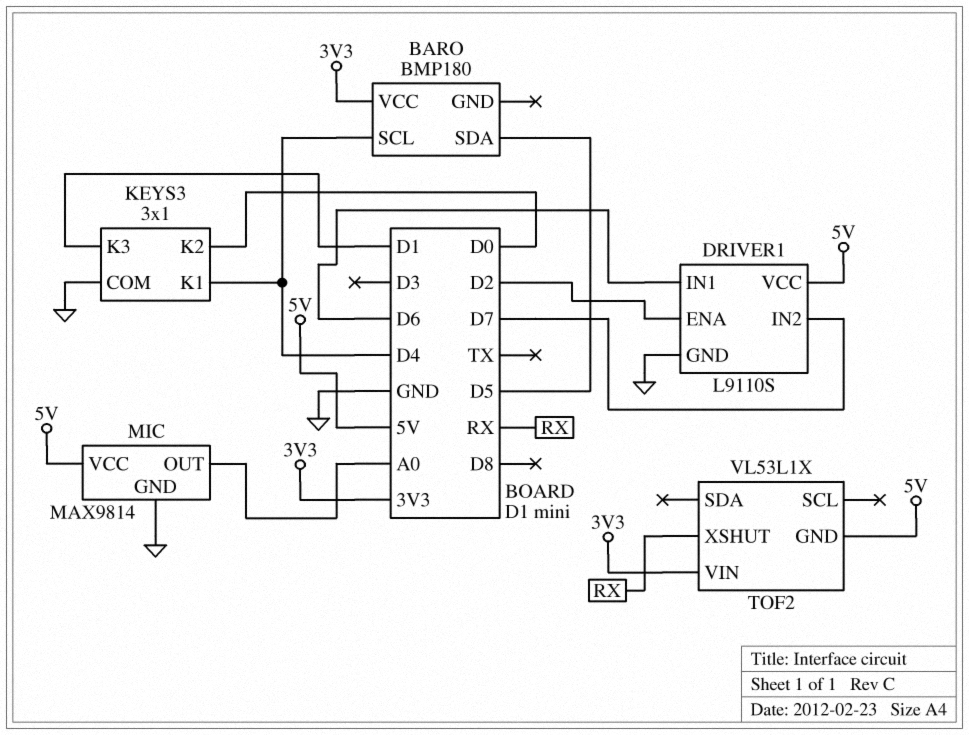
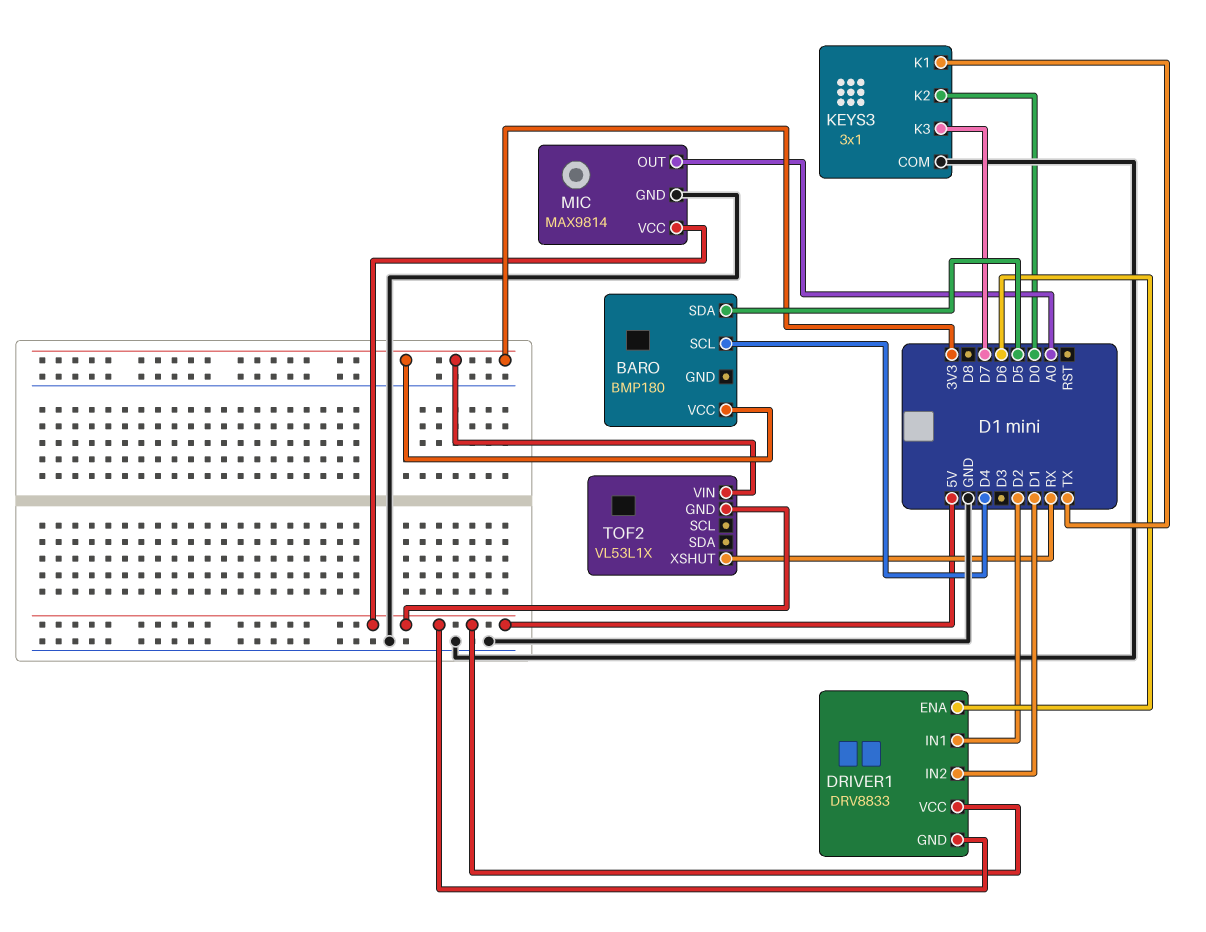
DRIVER1: L9110S -> DRV8833
DRIVER1 pin ENA: D2 -> D6
DRIVER1 pin GND: GND -> 5V
DRIVER1 pin IN1: D6 -> D2
DRIVER1 pin IN2: D7 -> D1
KEYS3 pin K1: D4 -> TX
KEYS3 pin K3: D1 -> D7

